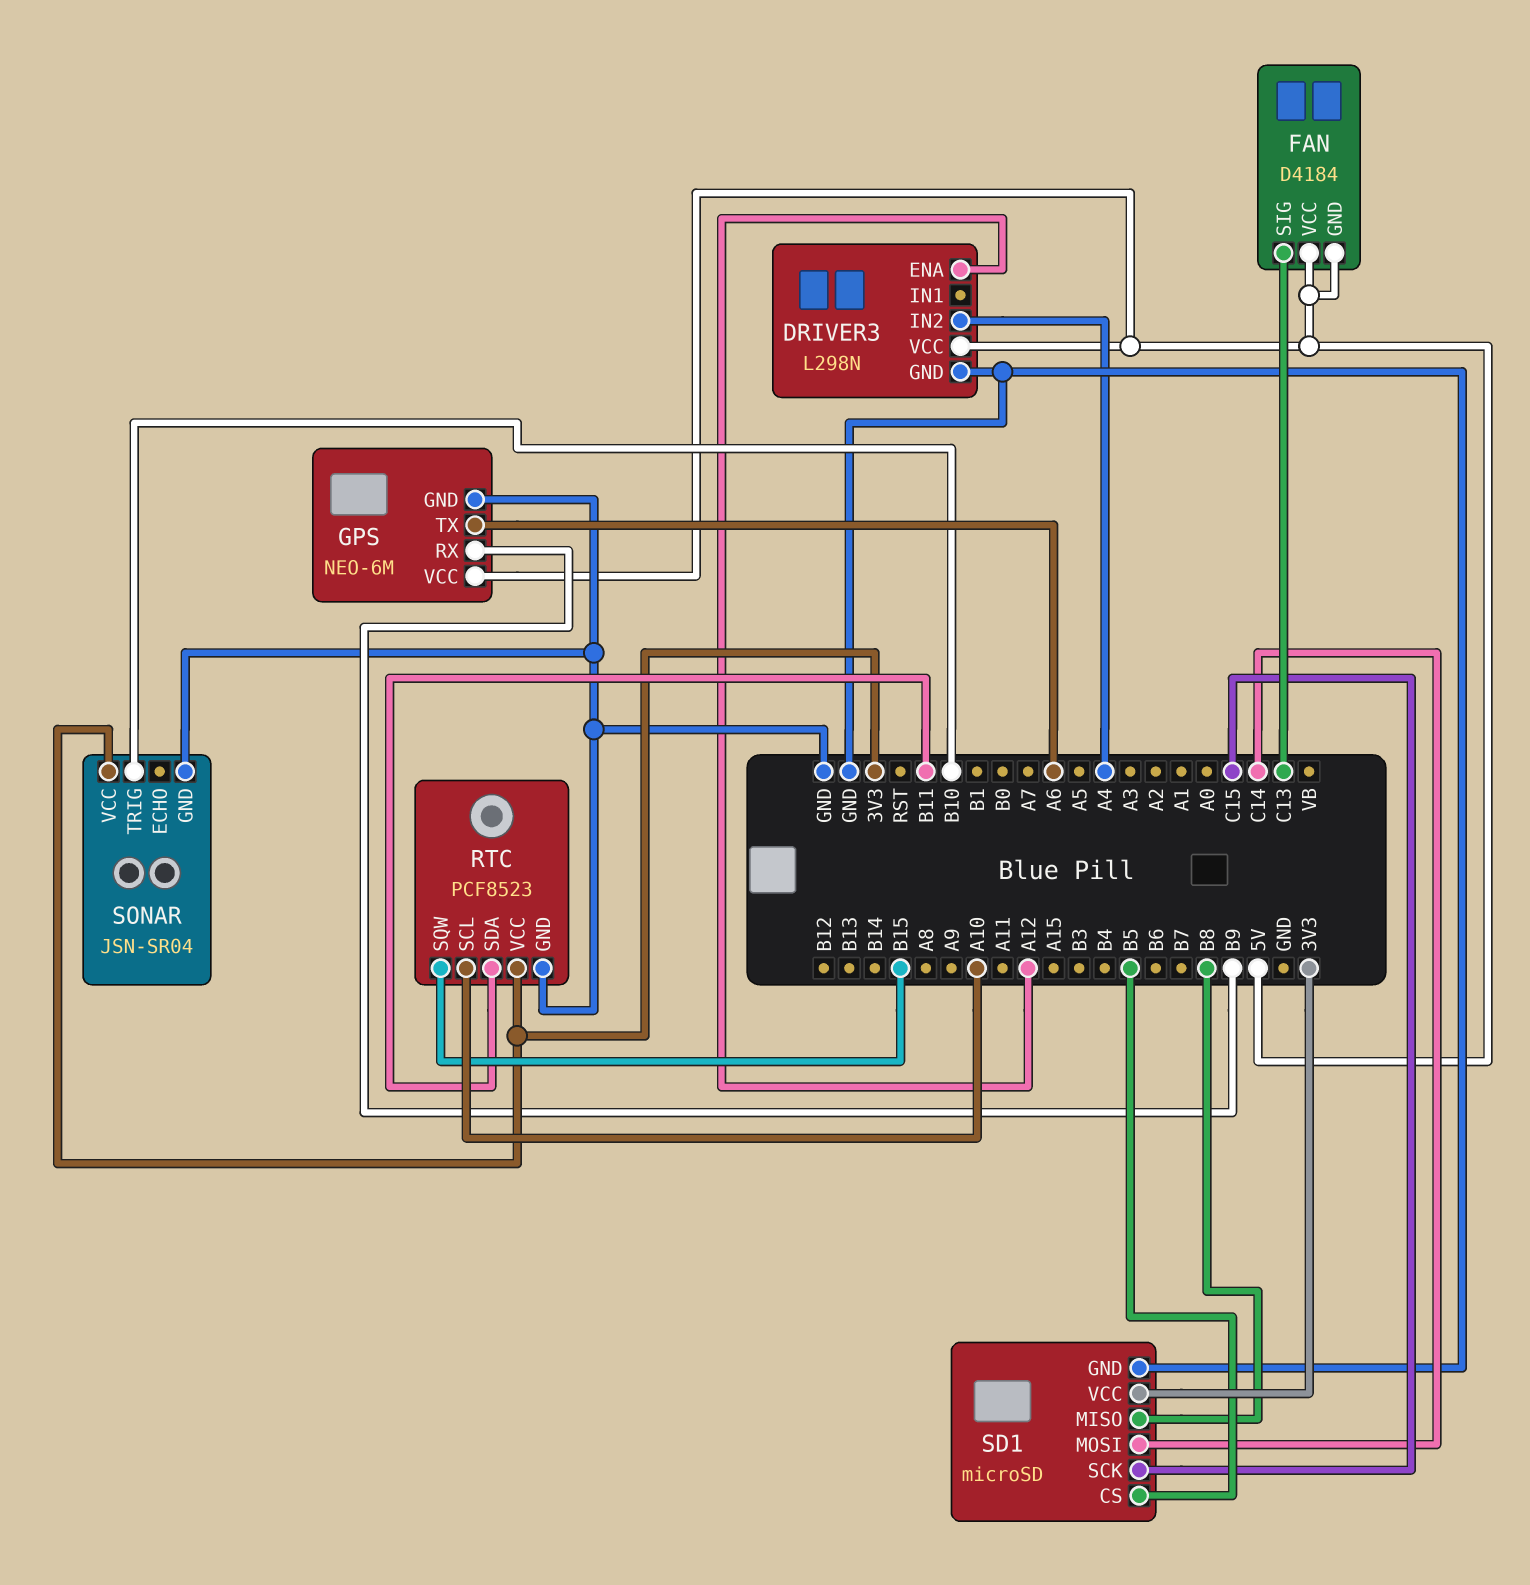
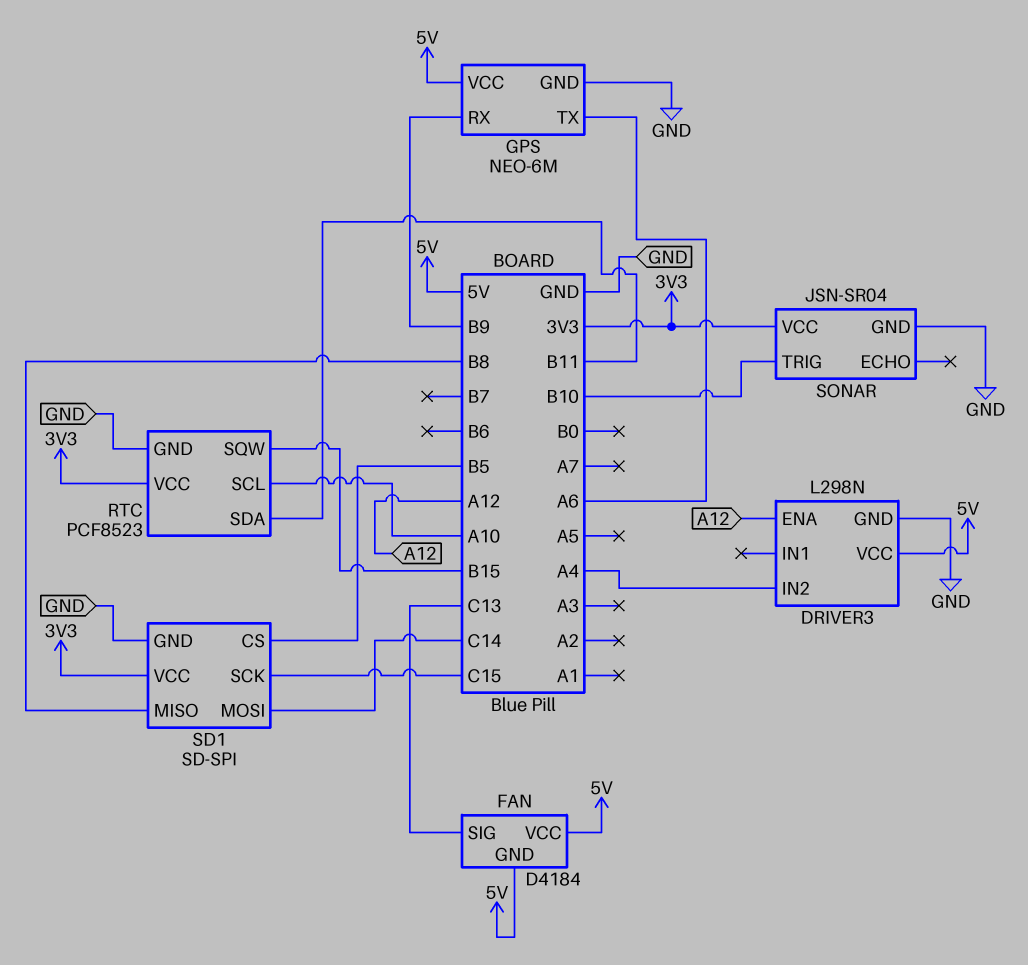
SD1: microSD -> SD-SPI

